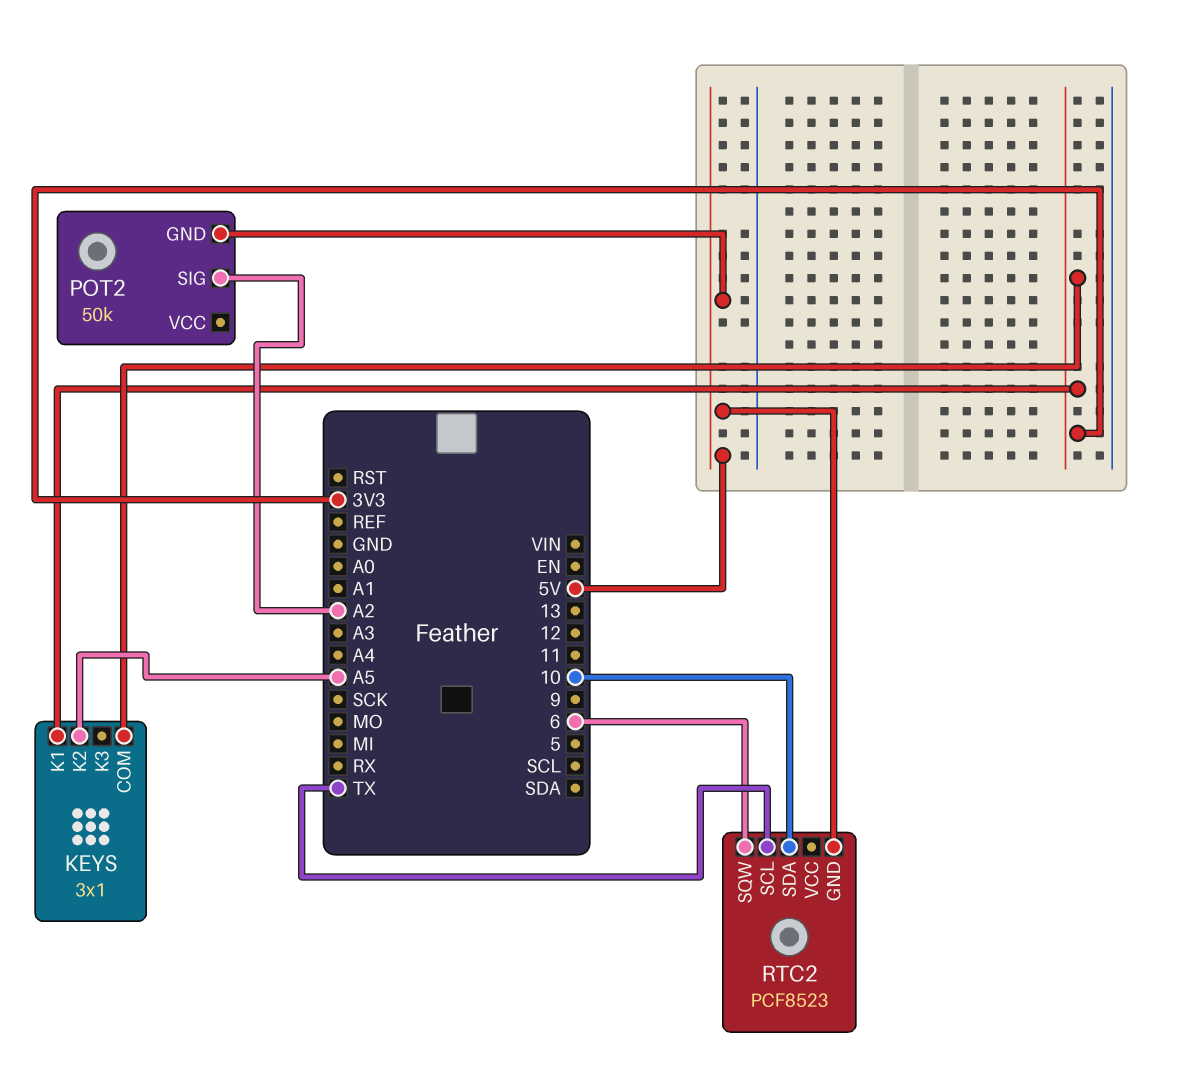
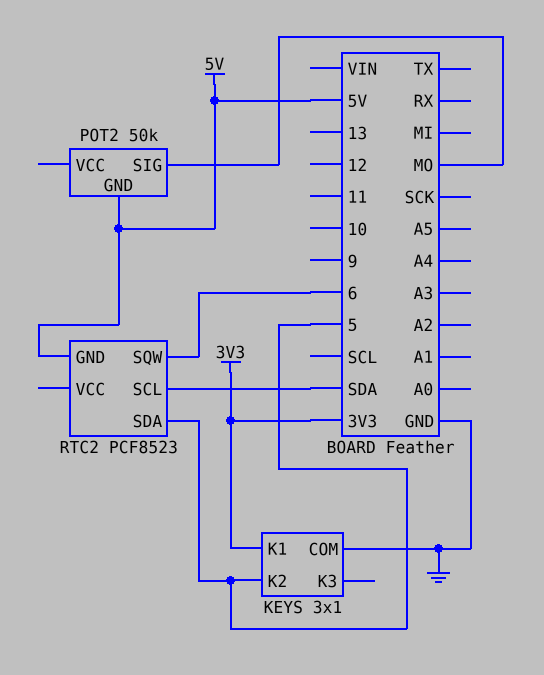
KEYS pin COM: 3V3 -> GND
KEYS pin K2: A5 -> 5
POT2 pin SIG: A2 -> MO
RTC2 pin SCL: TX -> SDA
RTC2 pin SDA: 10 -> 5

